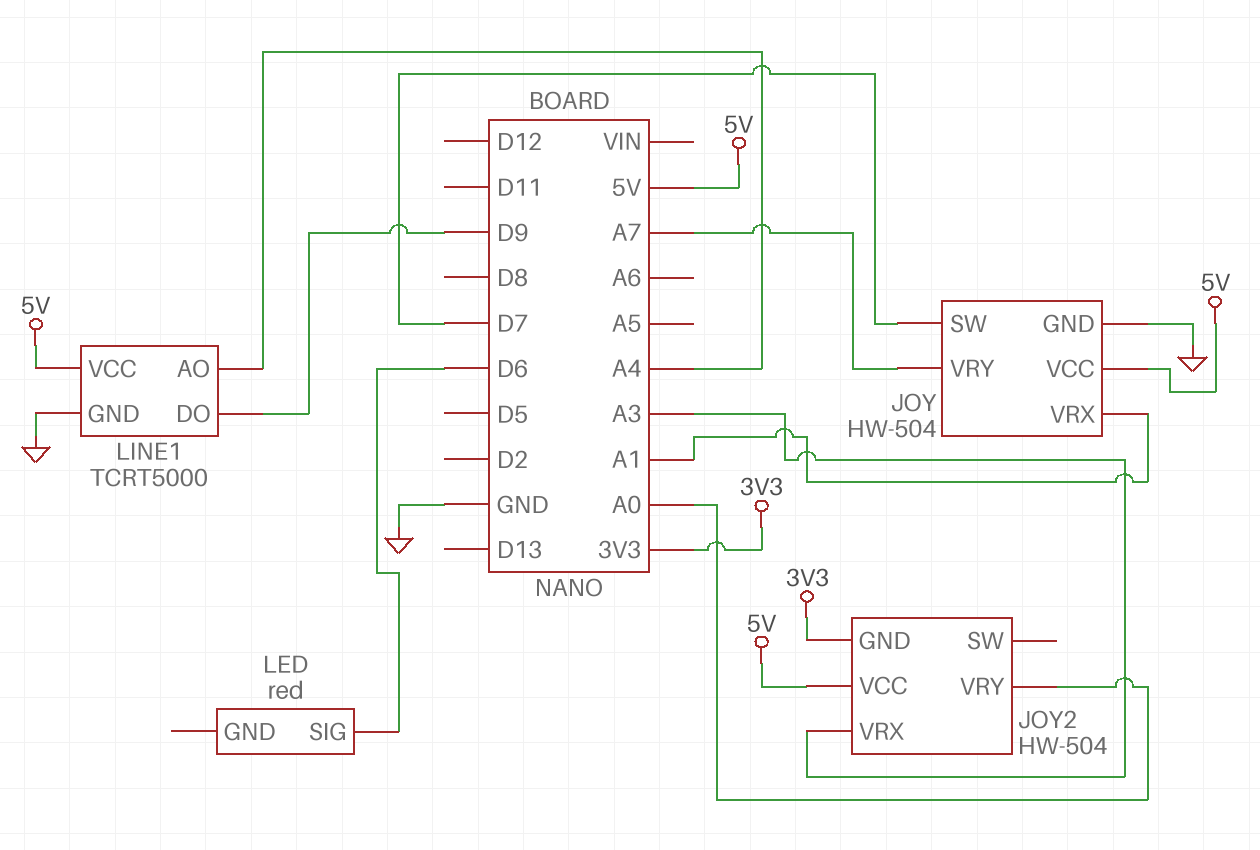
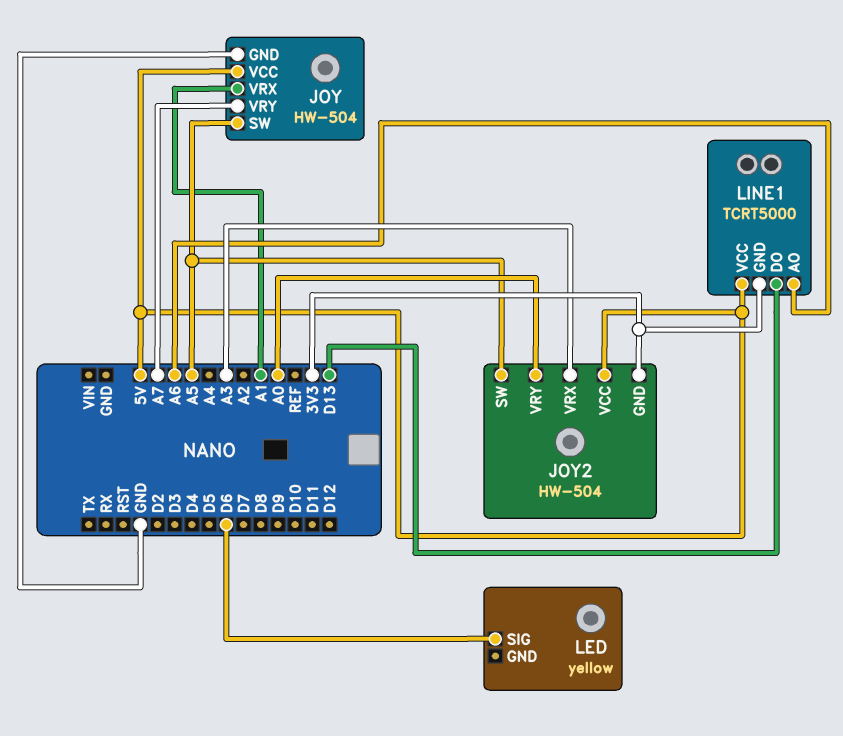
JOY pin SW: D7 -> A5
JOY2 pin SW: none -> A5
LED: red -> yellow
LINE1 pin AO: A4 -> A6
LINE1 pin DO: D9 -> D13
LINE1 pin GND: GND -> 3V3

